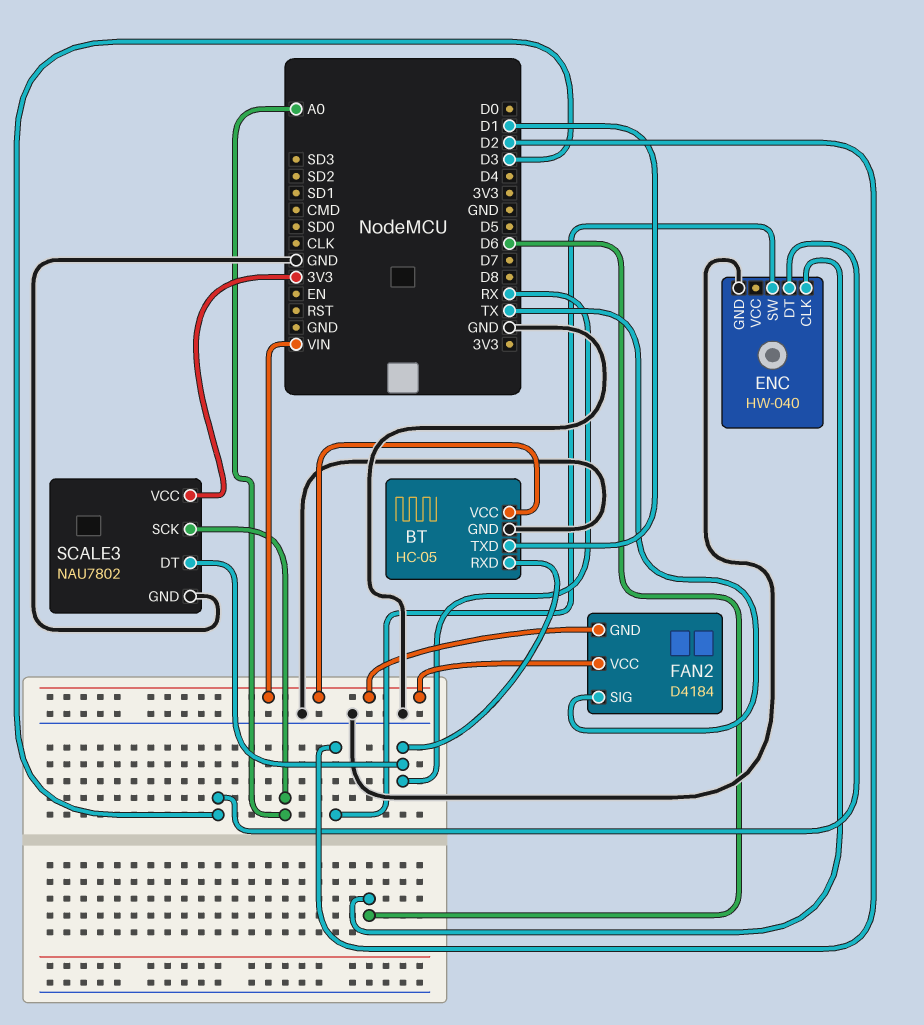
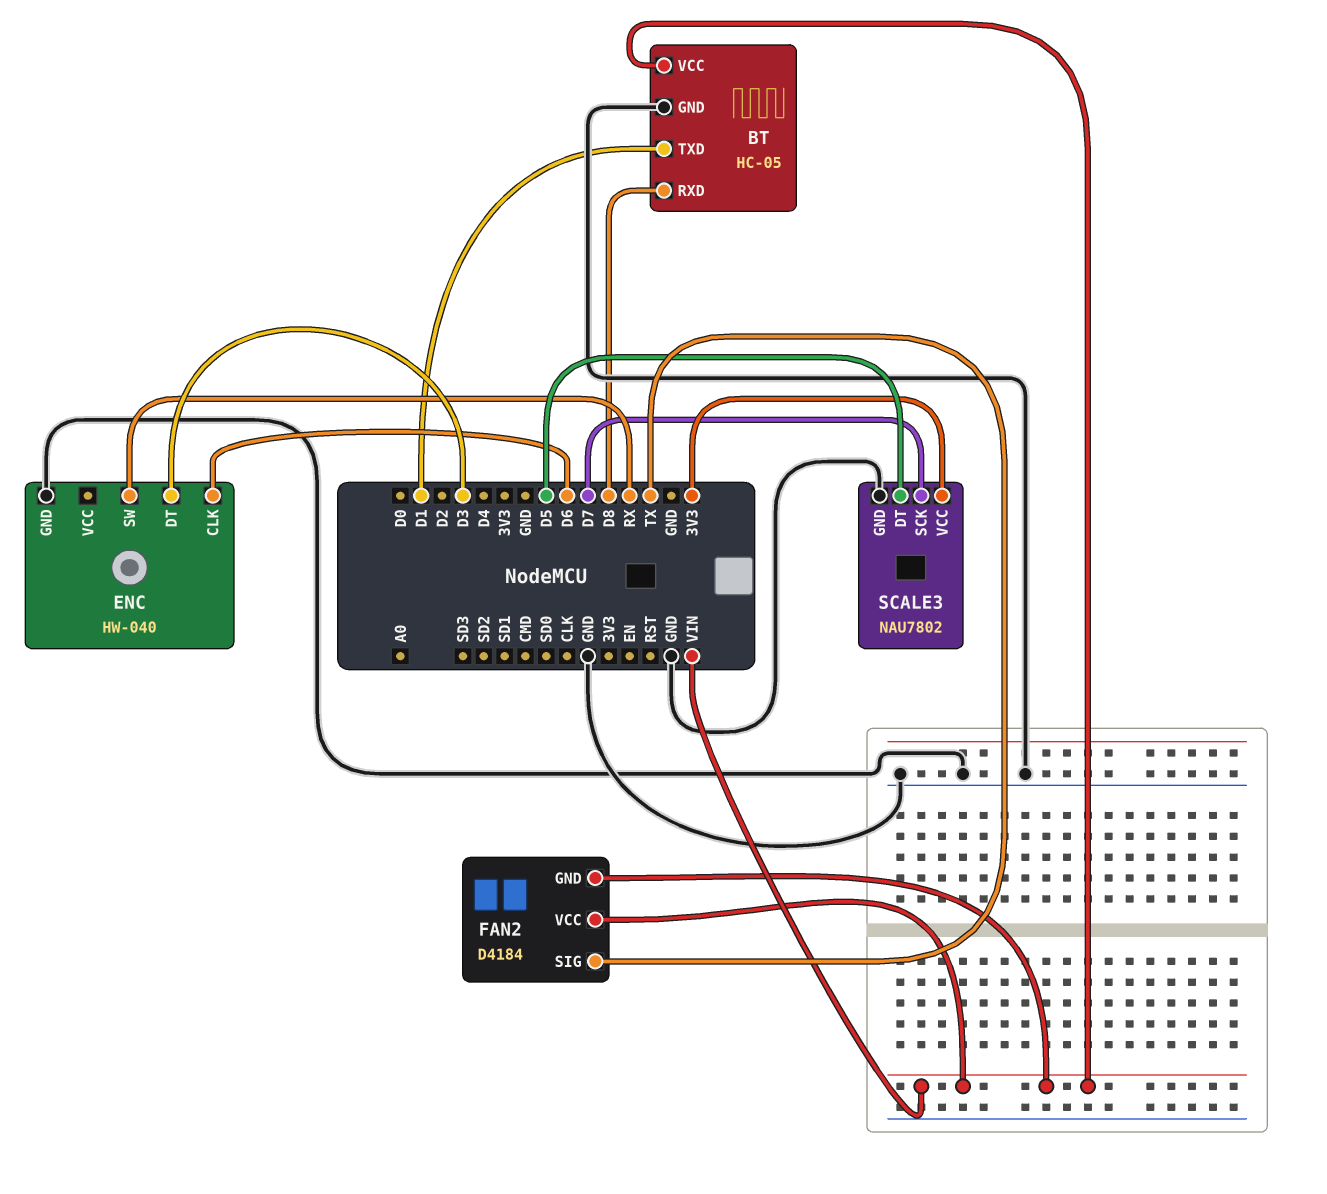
BT pin RXD: RX -> D8
ENC pin SW: D2 -> RX
SCALE3 pin DT: RX -> D5
SCALE3 pin SCK: A0 -> D7

